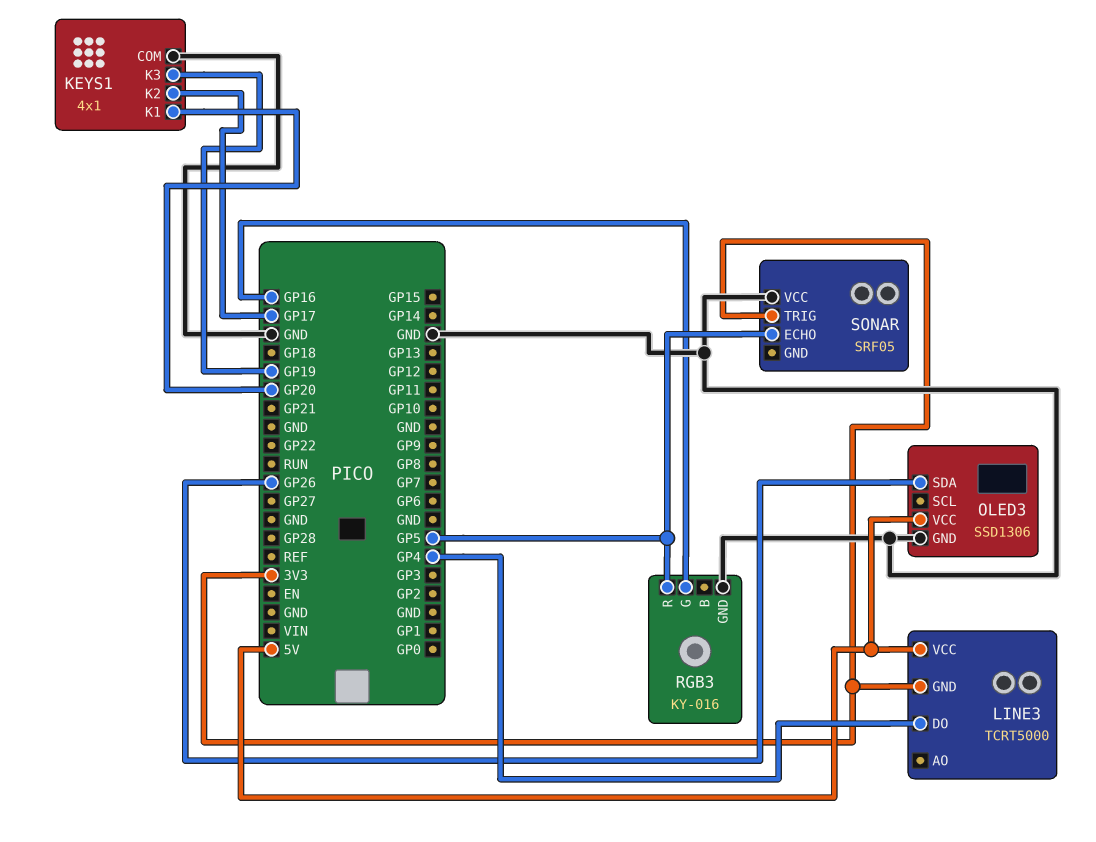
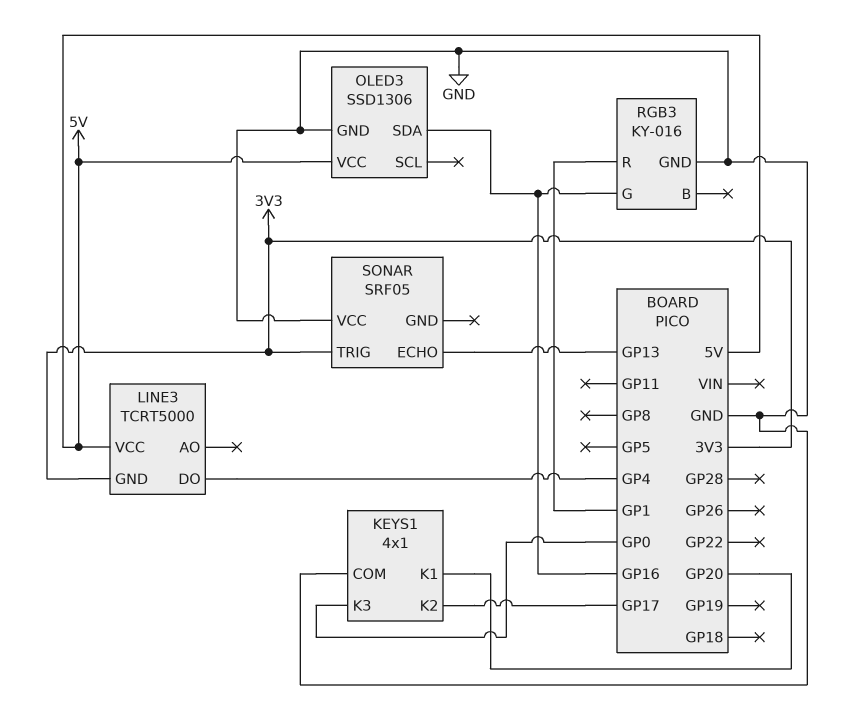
KEYS1 pin K3: GP19 -> GP0
OLED3 pin SDA: GP26 -> GP16
RGB3 pin R: GP5 -> GP1
SONAR pin ECHO: GP5 -> GP13

